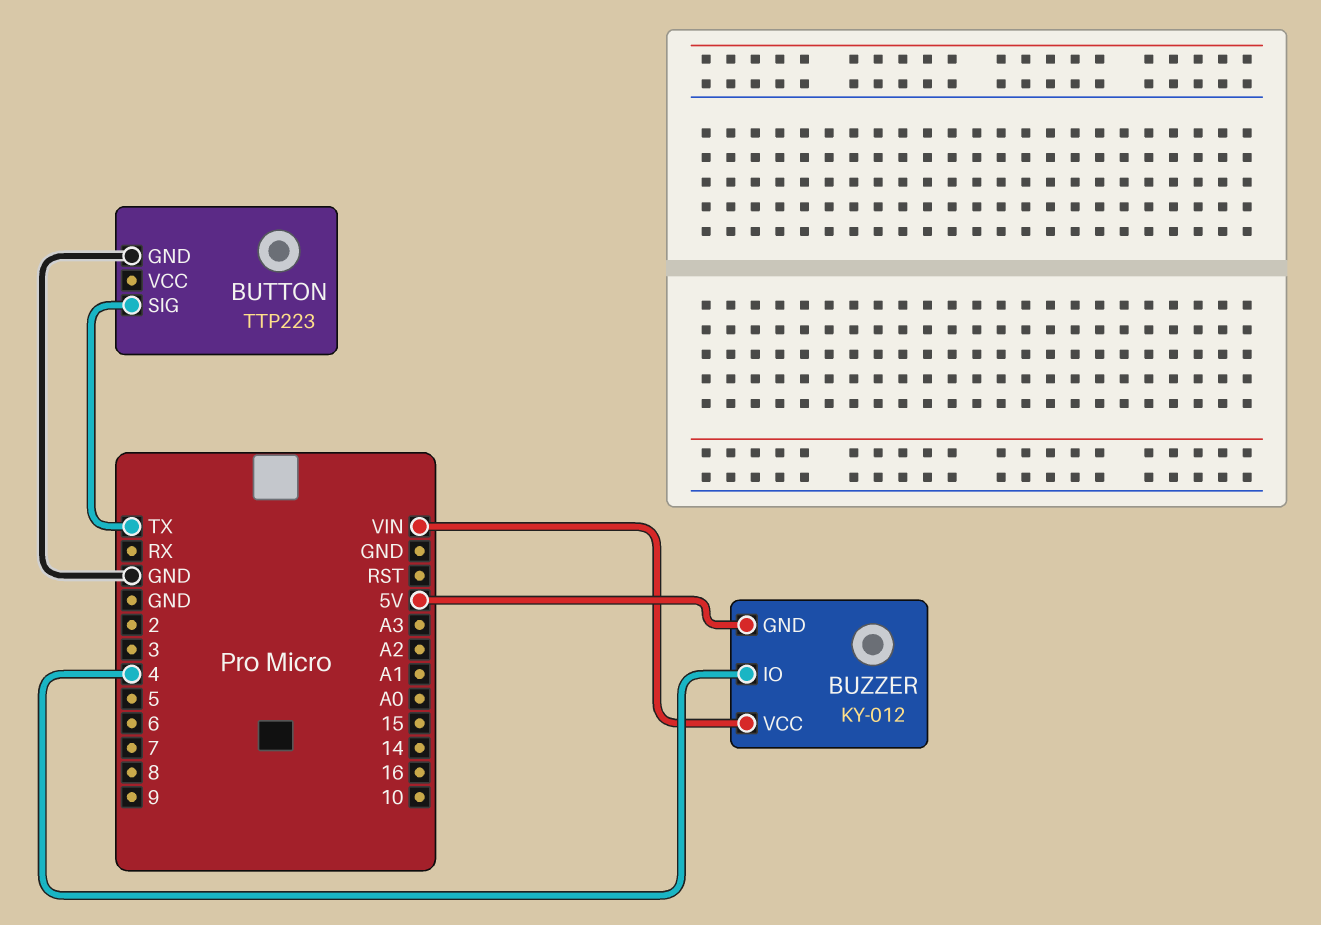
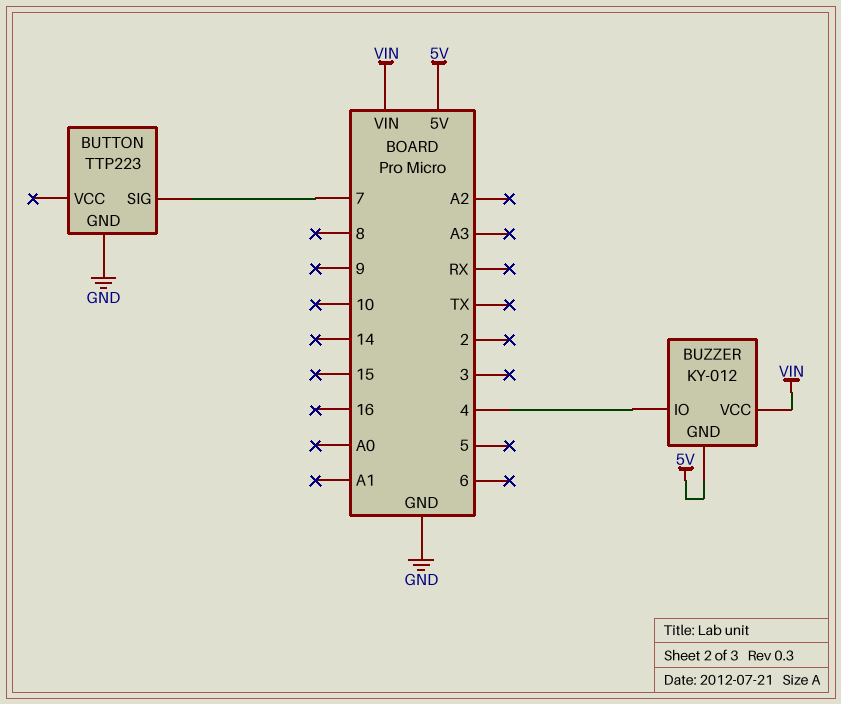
BUTTON pin SIG: TX -> 7

